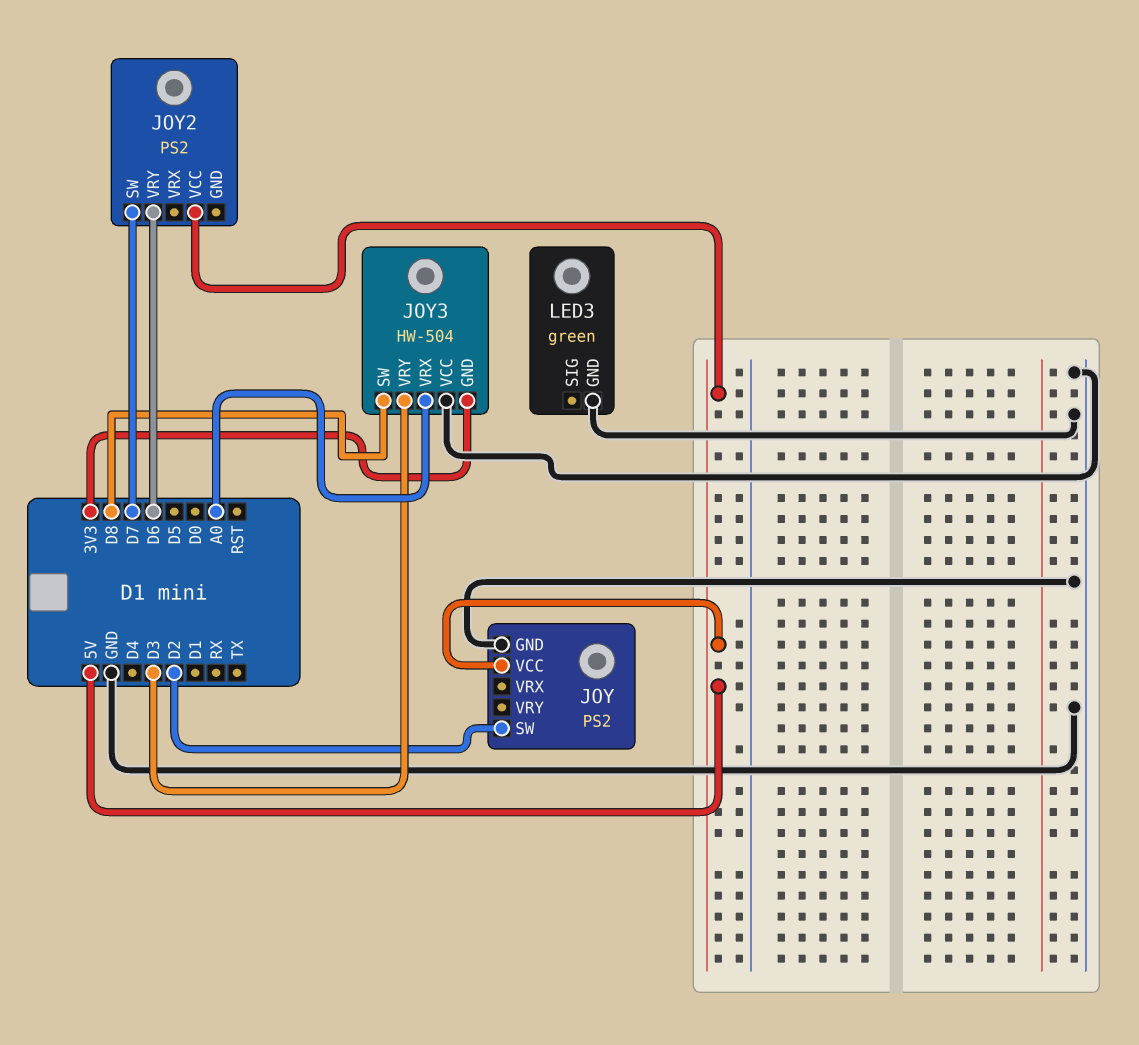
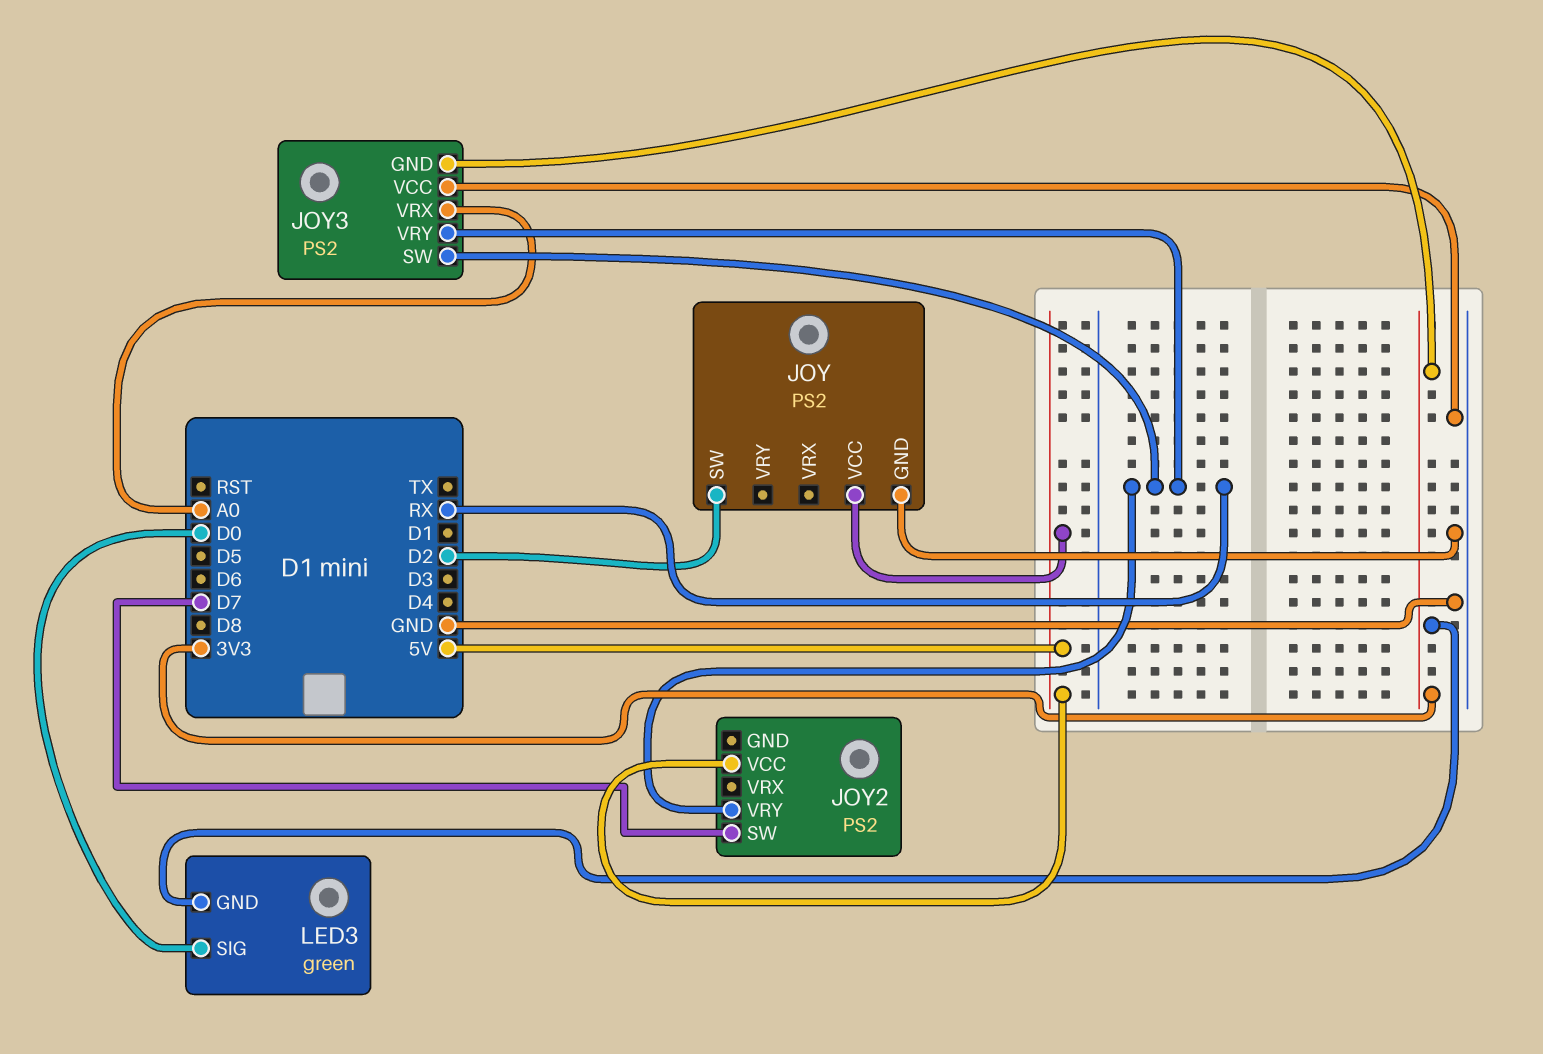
JOY2 pin VRY: D6 -> RX
JOY3: HW-504 -> PS2
JOY3 pin SW: D8 -> RX
JOY3 pin VRY: D3 -> RX
LED3 pin GND: GND -> 3V3
LED3 pin SIG: none -> D0

